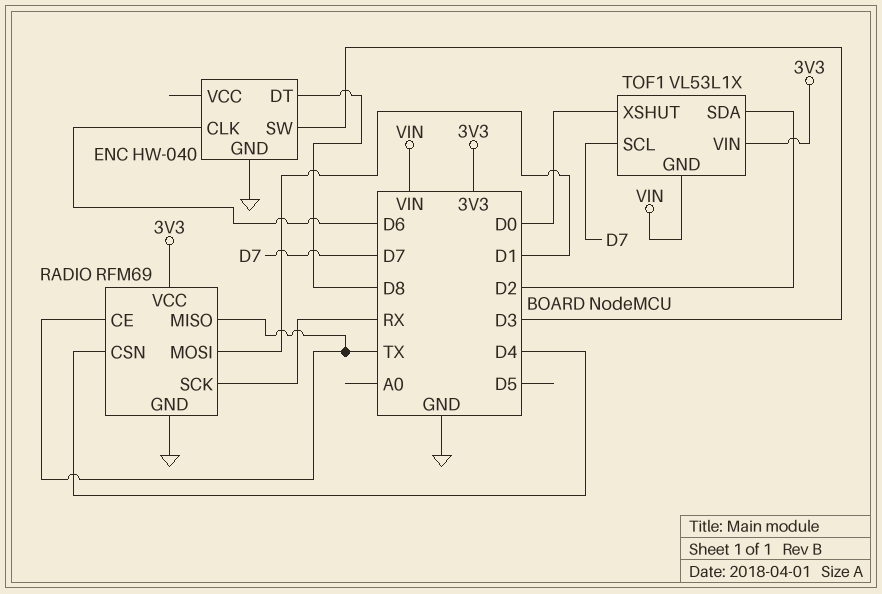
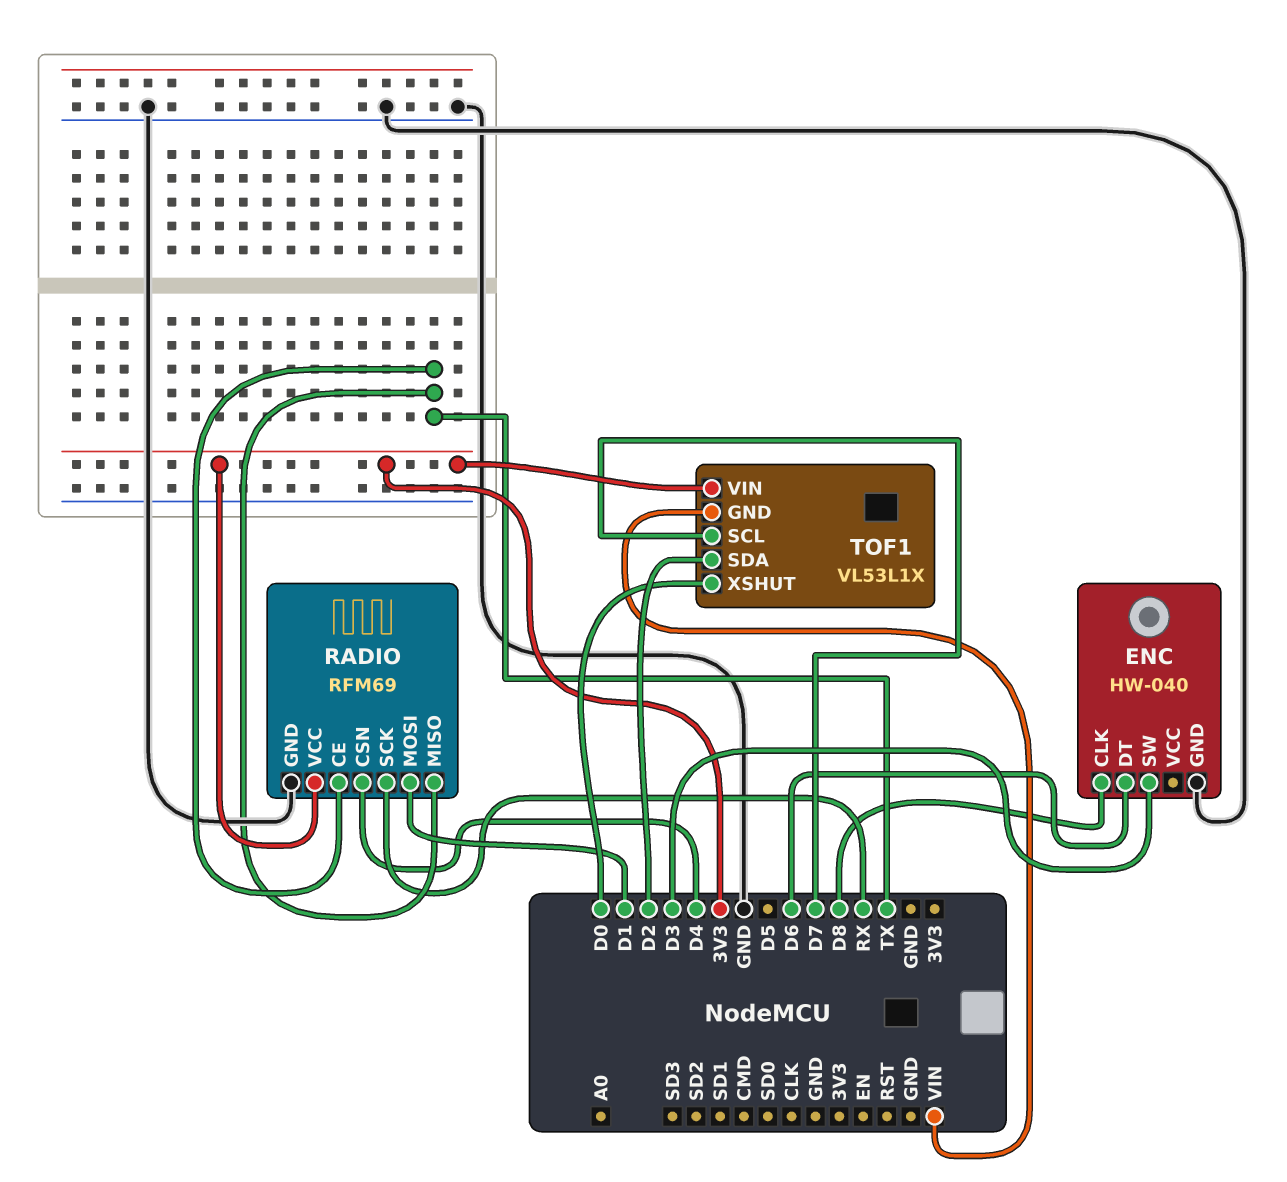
ENC pin CLK: D6 -> D8
ENC pin DT: D8 -> D6

